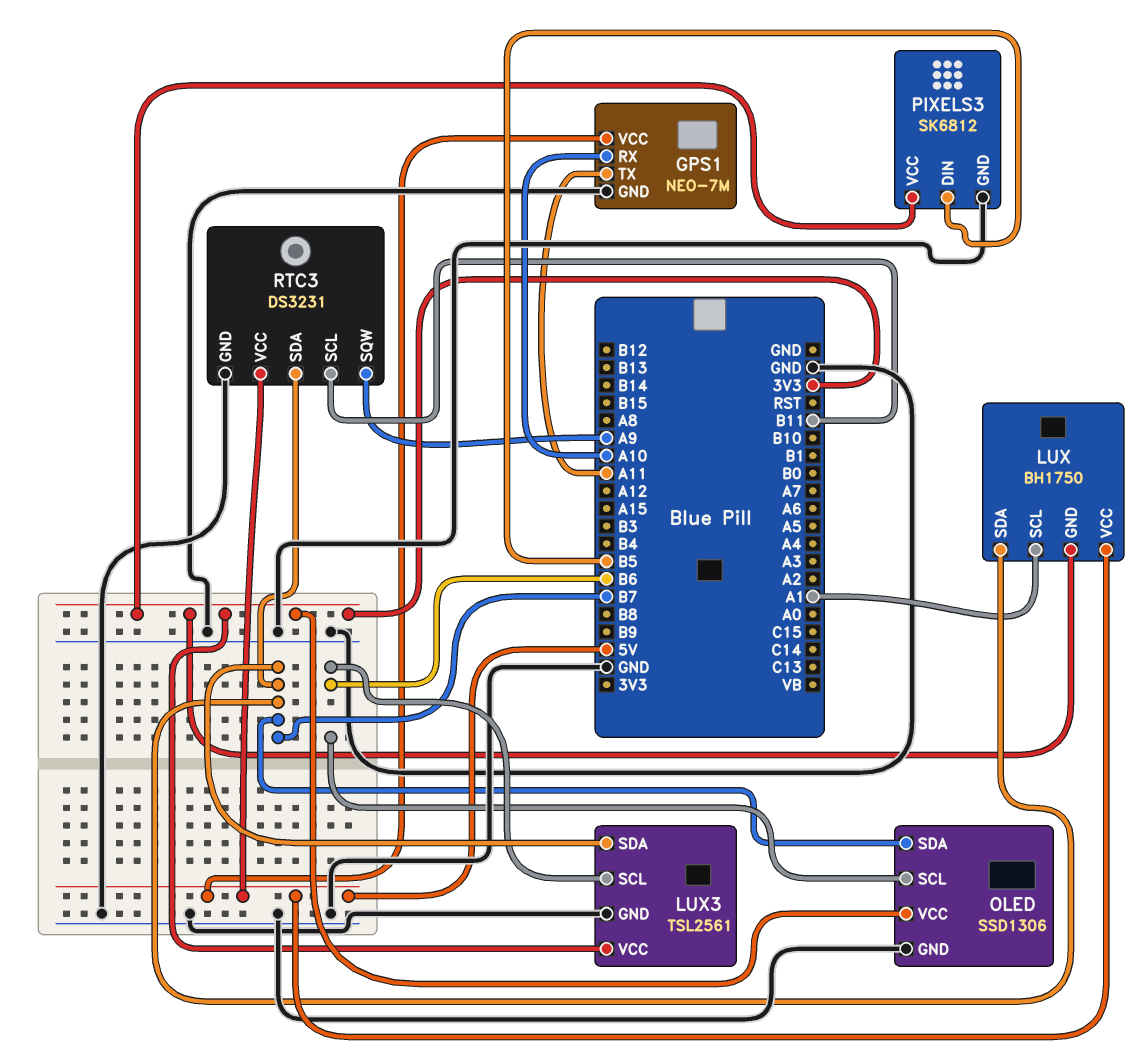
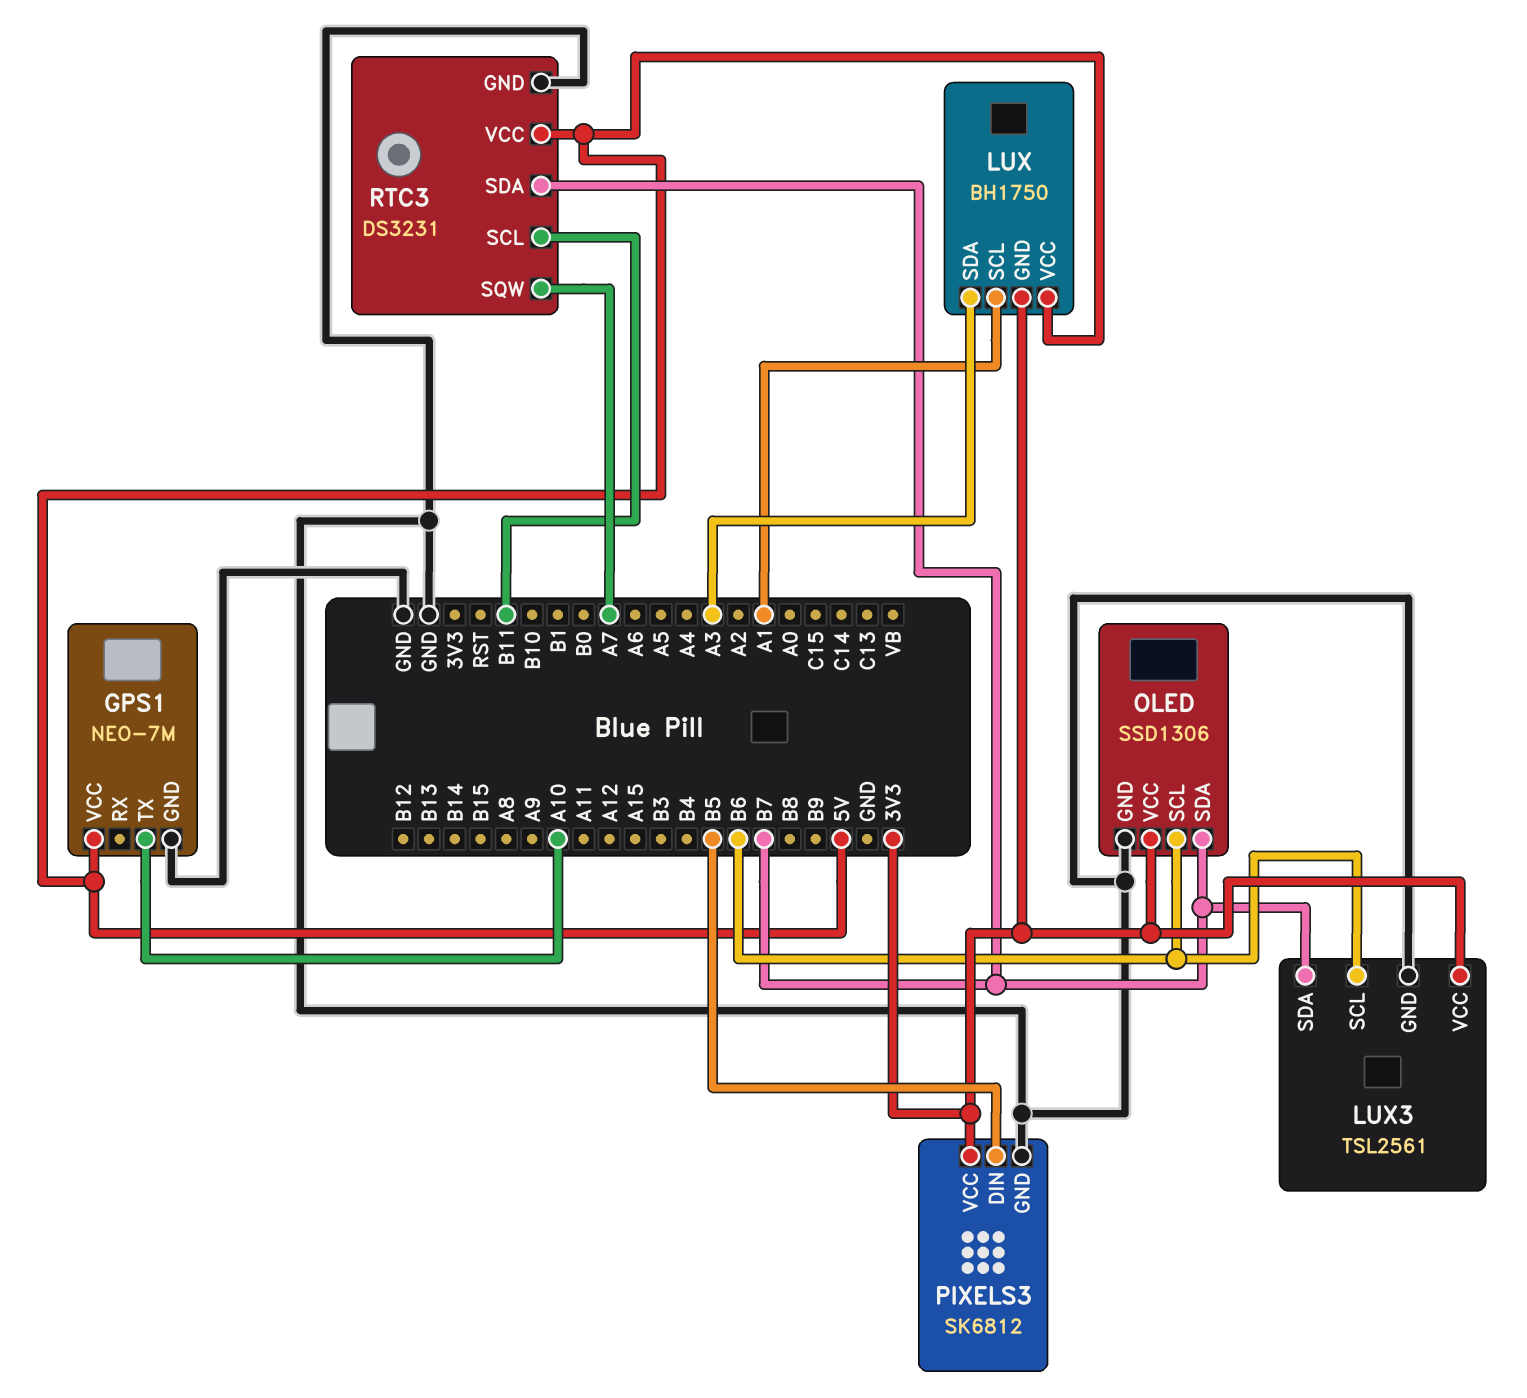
GPS1 pin RX: A10 -> none
GPS1 pin TX: A11 -> A10
LUX pin SDA: B7 -> A3
RTC3 pin SQW: A9 -> A7

